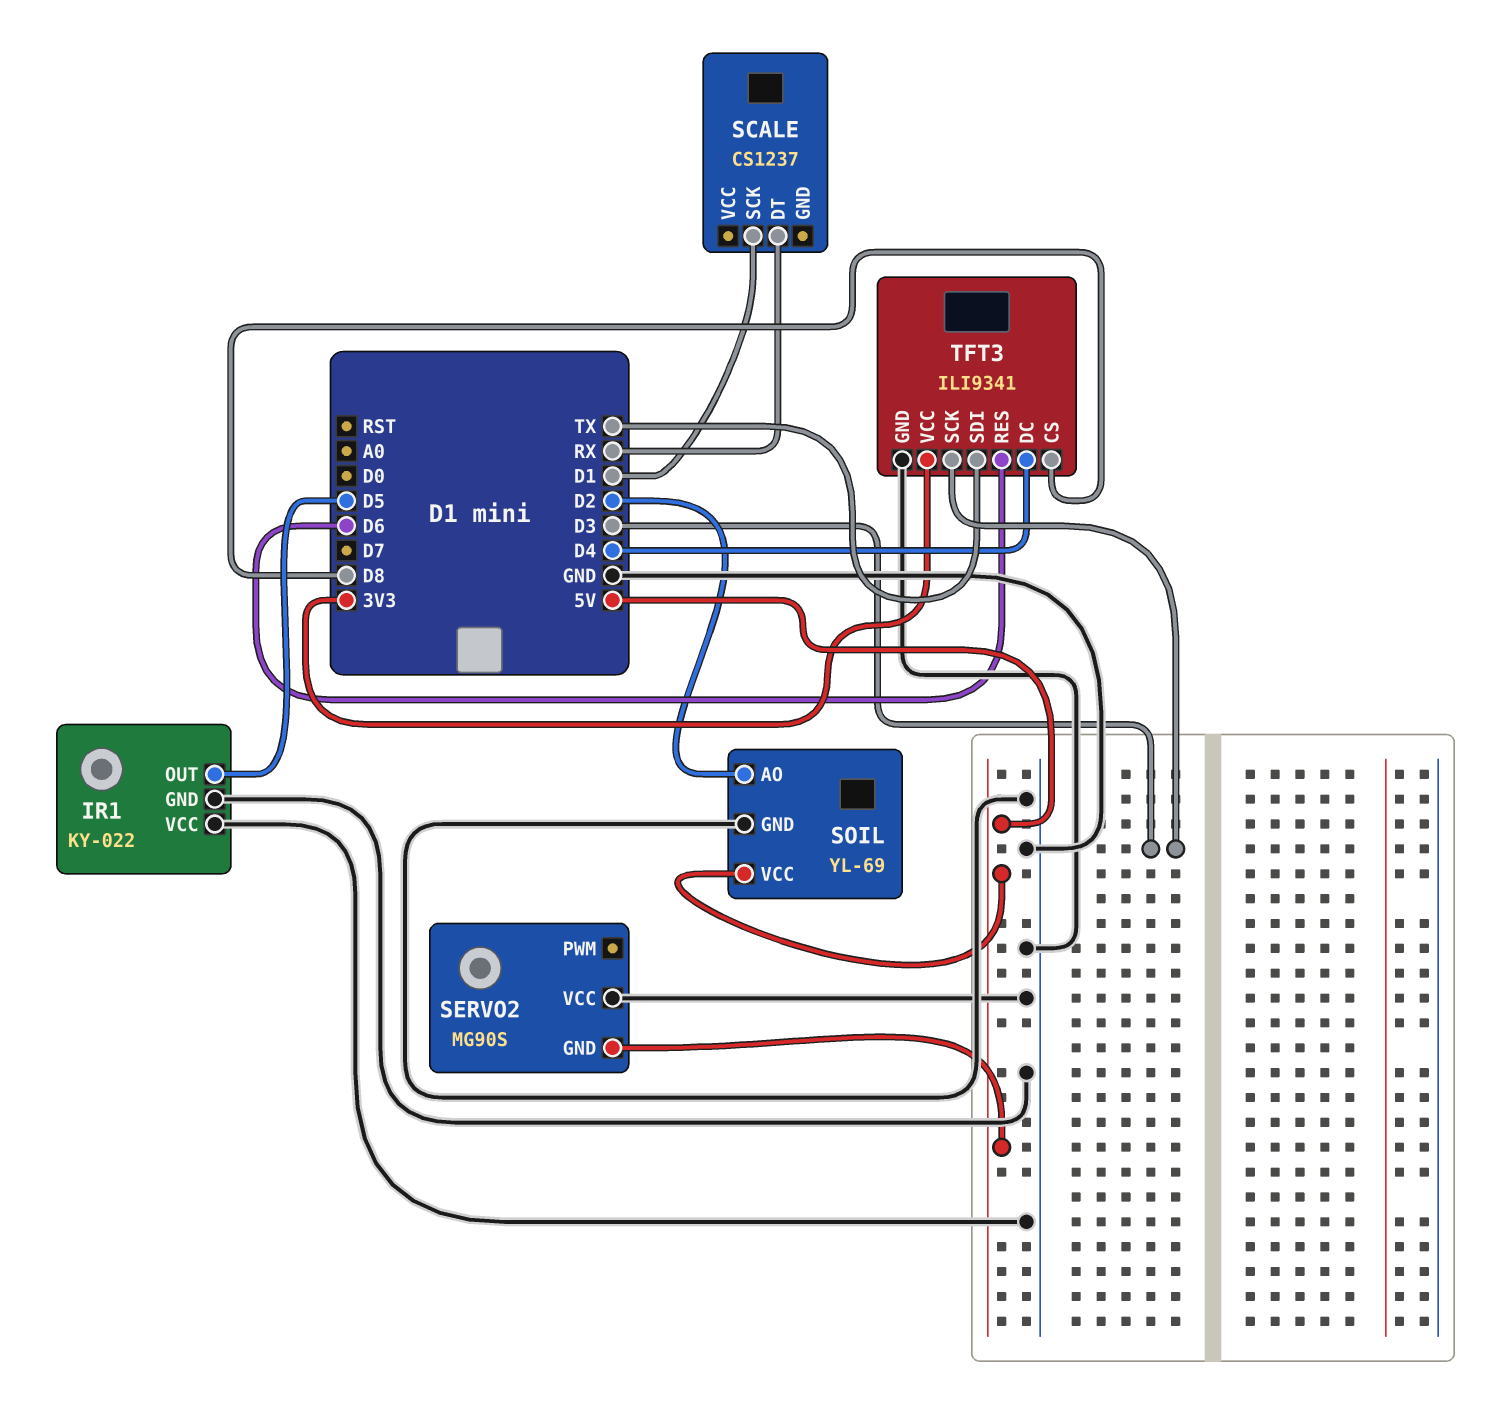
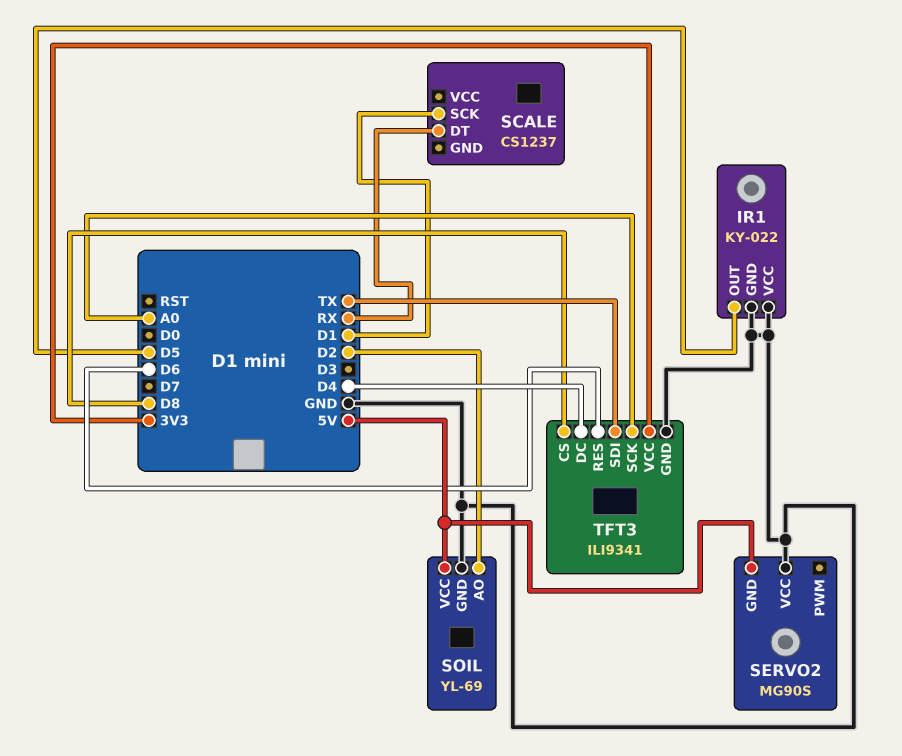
TFT3 pin SCK: D3 -> A0

